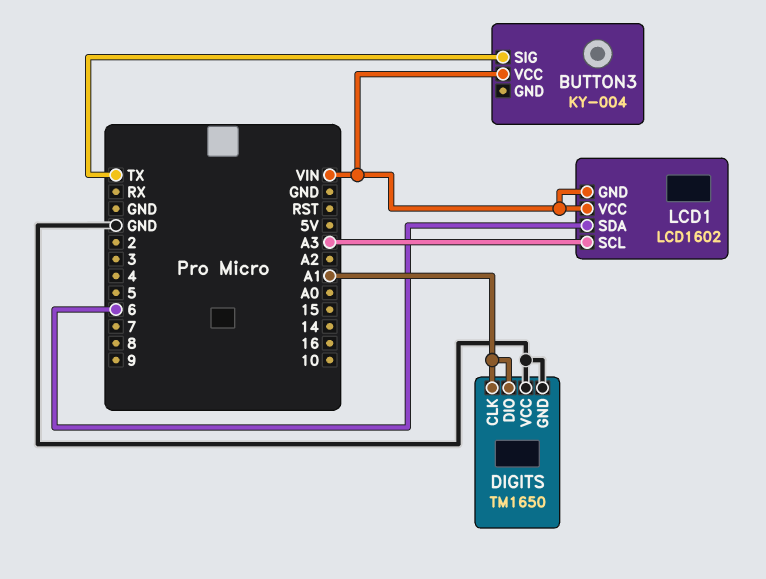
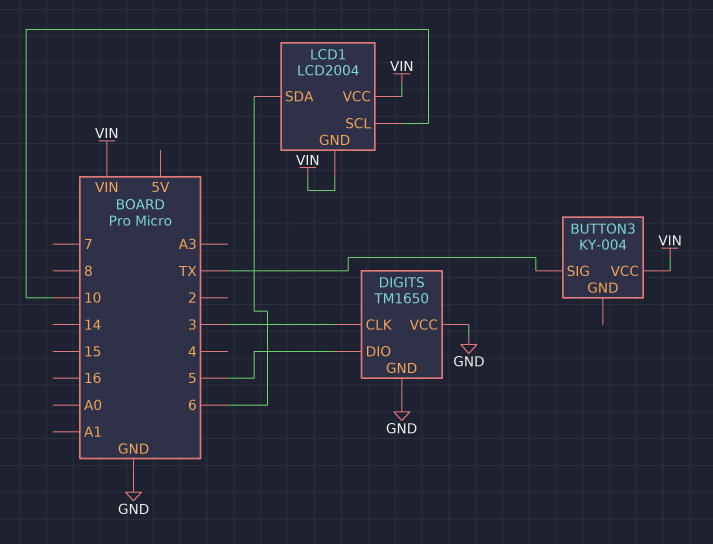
DIGITS pin CLK: A1 -> 3
DIGITS pin DIO: A1 -> 5
LCD1: LCD1602 -> LCD2004
LCD1 pin SCL: A3 -> 10

